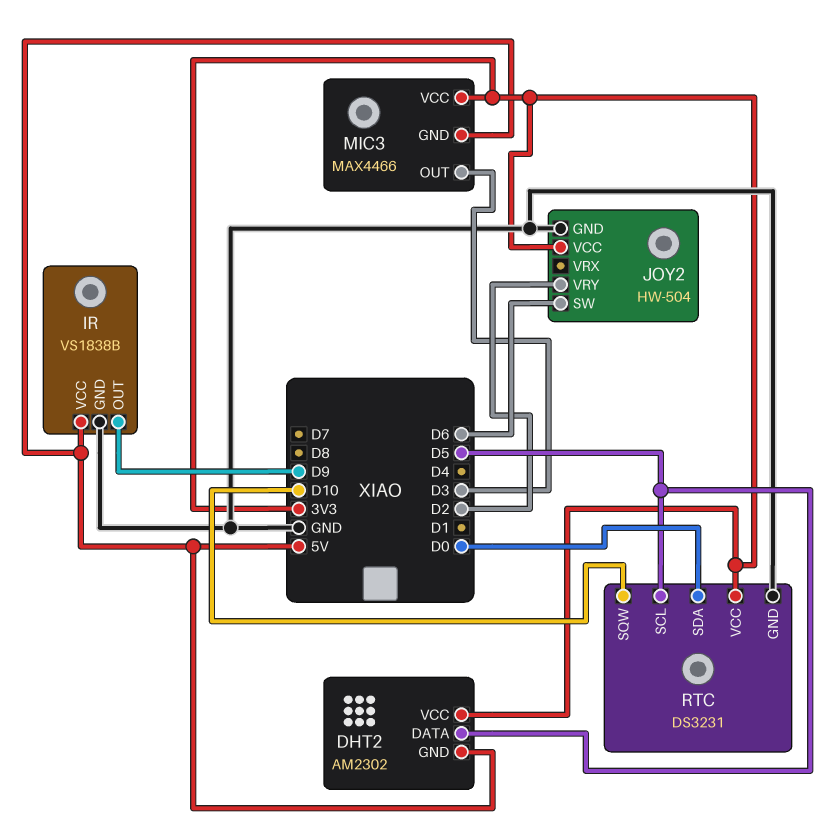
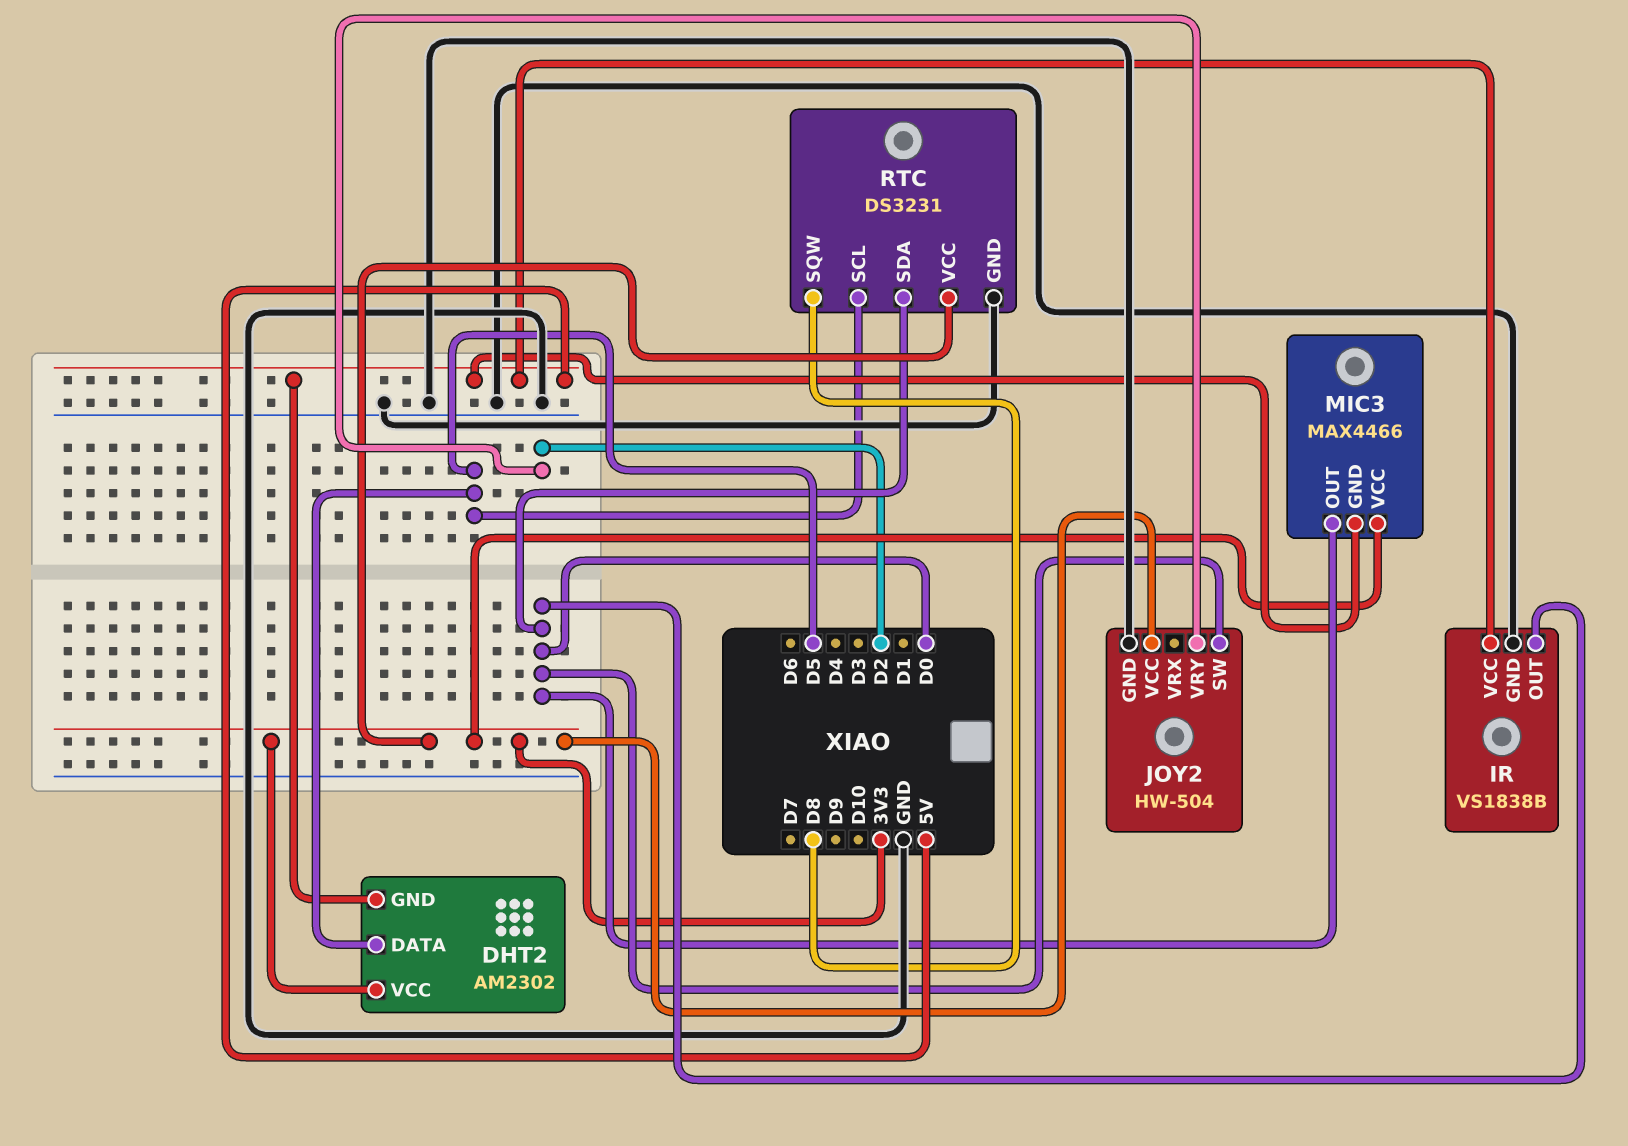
IR pin OUT: D9 -> D0
JOY2 pin SW: D6 -> D0
MIC3 pin OUT: D3 -> D0
RTC pin SQW: D10 -> D8

